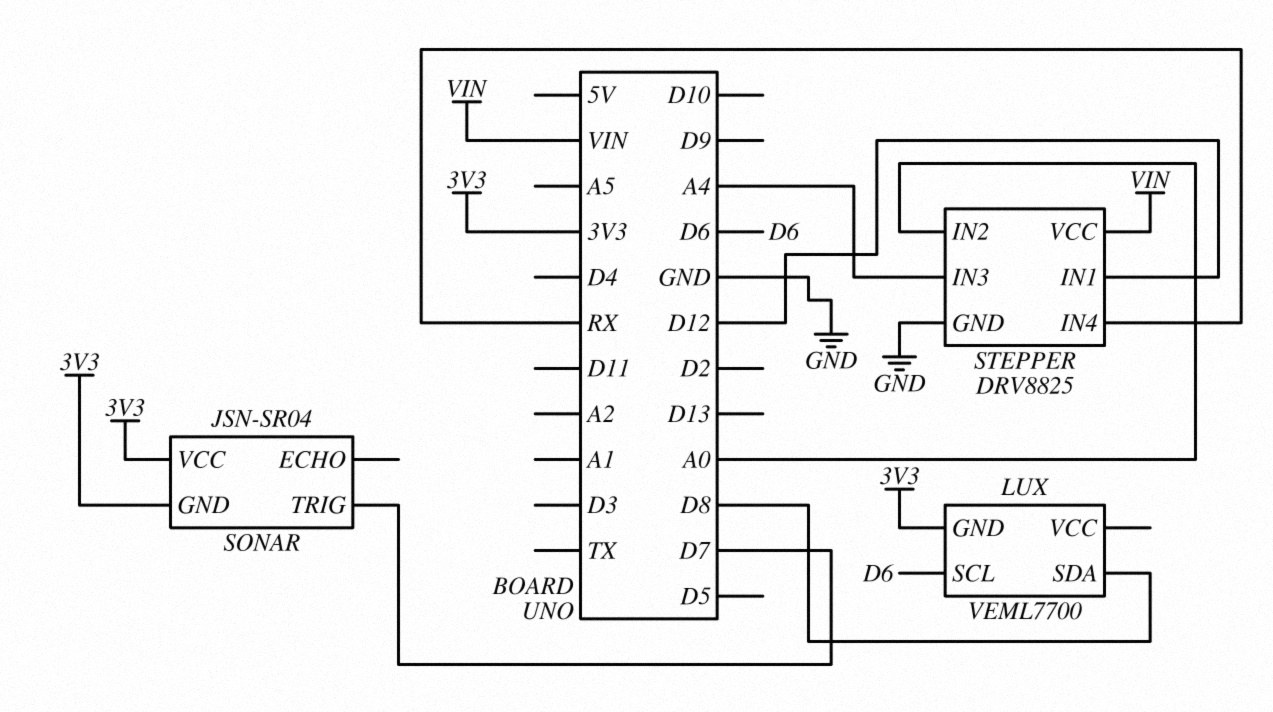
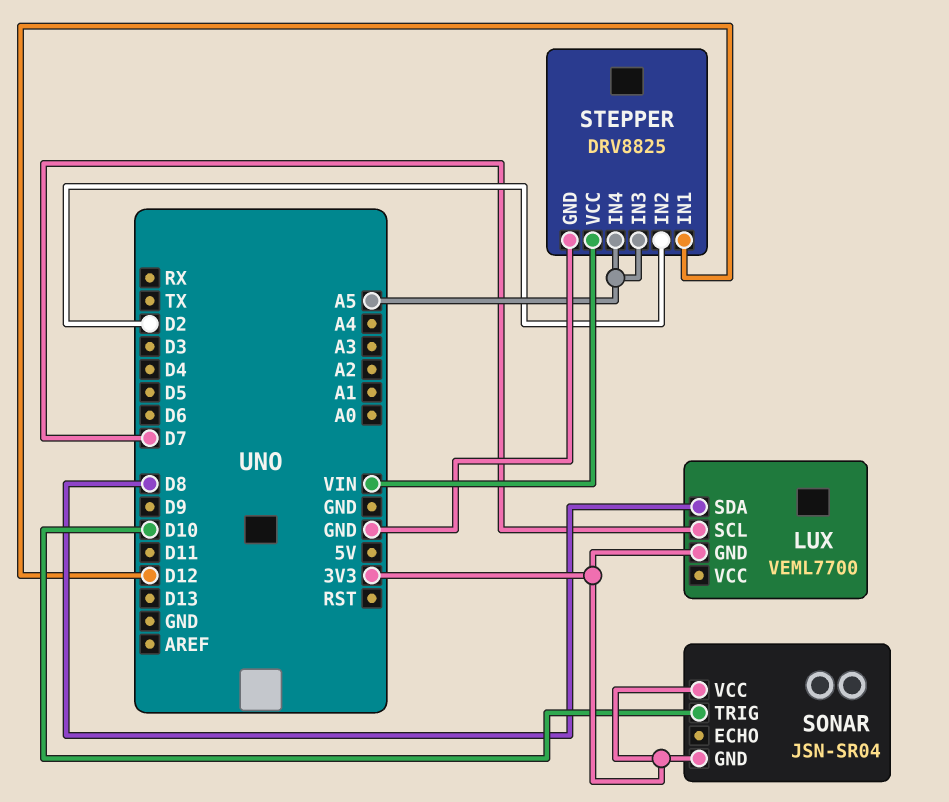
LUX pin SCL: D6 -> D7
SONAR pin TRIG: D7 -> D10
STEPPER pin IN2: A0 -> D2
STEPPER pin IN3: A4 -> A5
STEPPER pin IN4: RX -> A5

